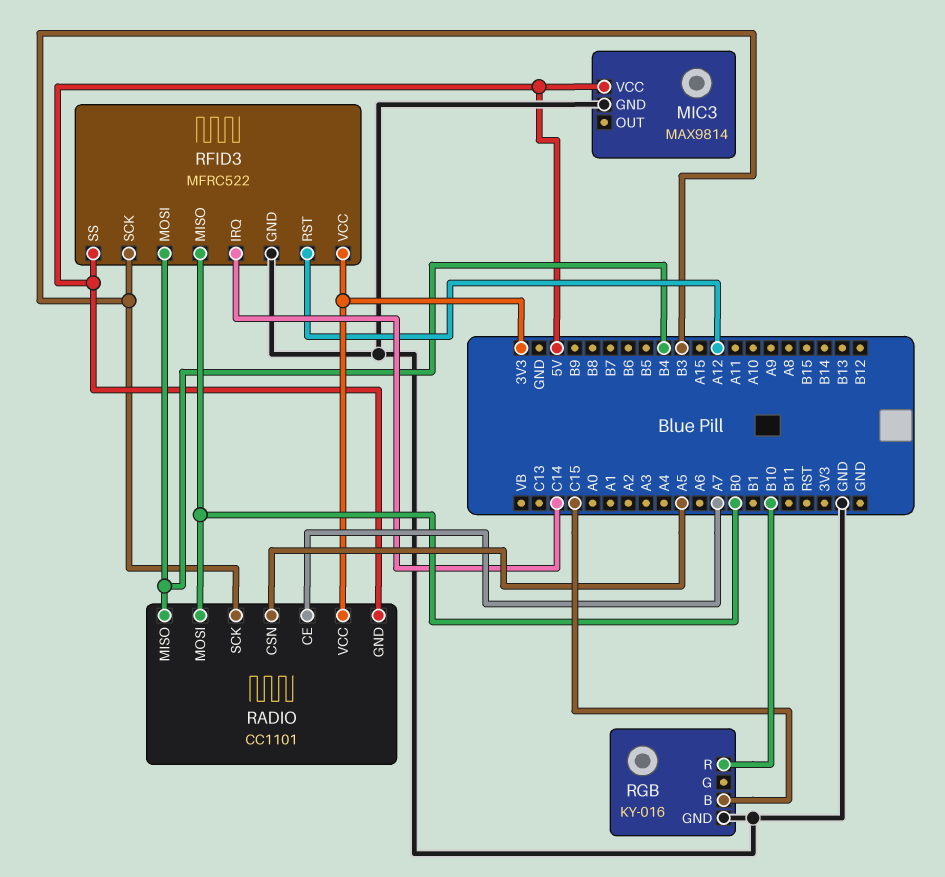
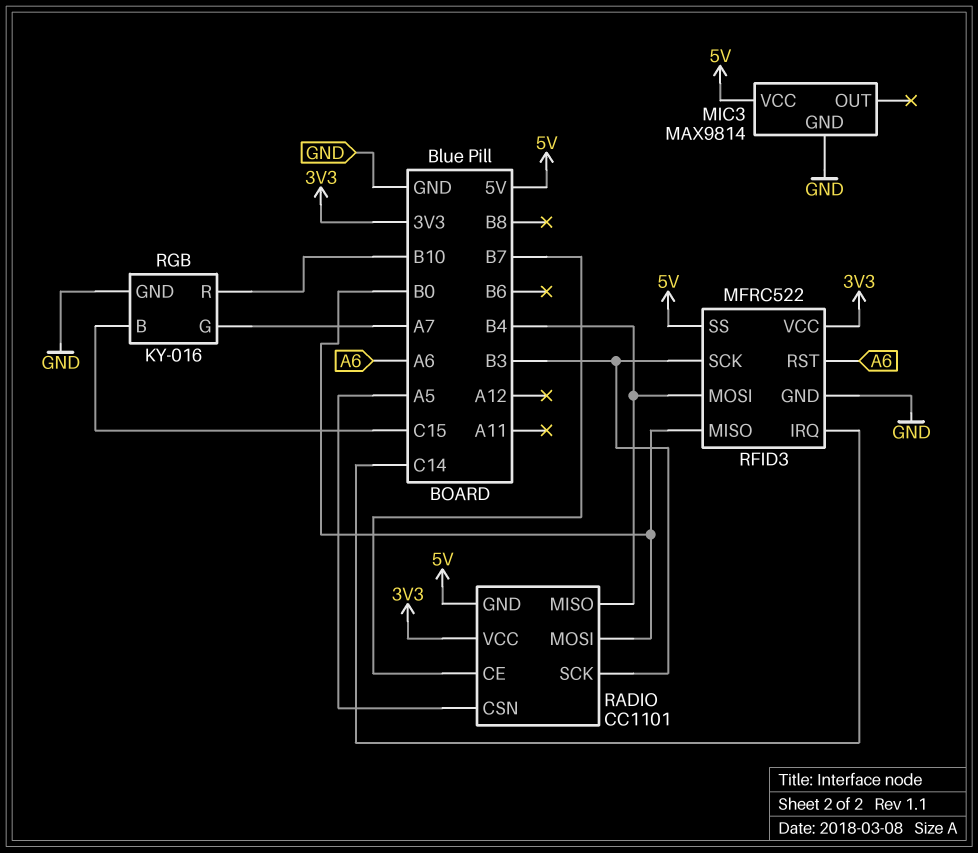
RADIO pin CE: A7 -> B7
RFID3 pin RST: A12 -> A6
RGB pin G: none -> A7

